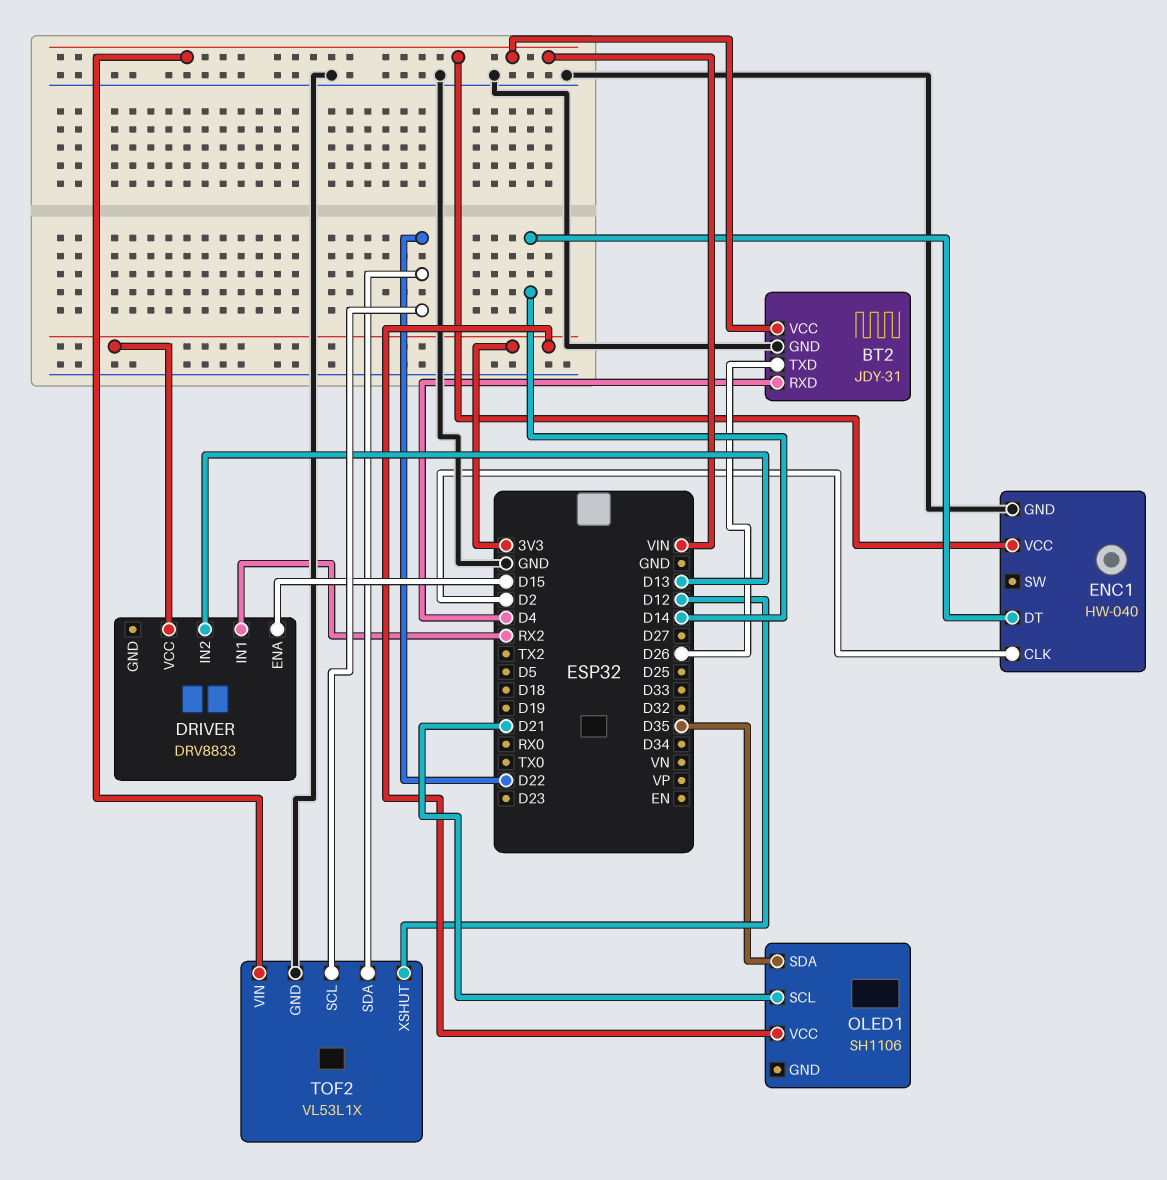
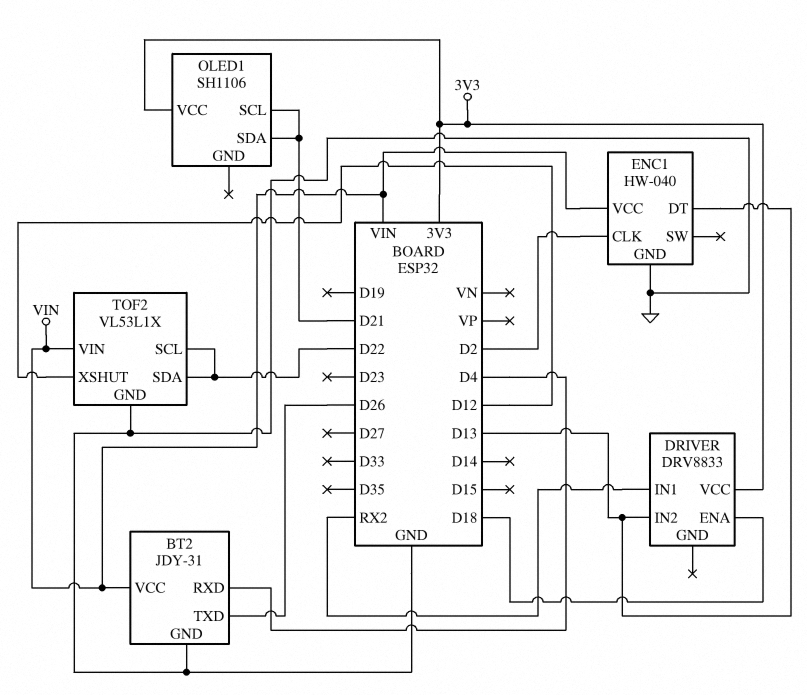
DRIVER pin ENA: D15 -> D18
ENC1 pin DT: D14 -> D13
OLED1 pin SDA: D35 -> D21

